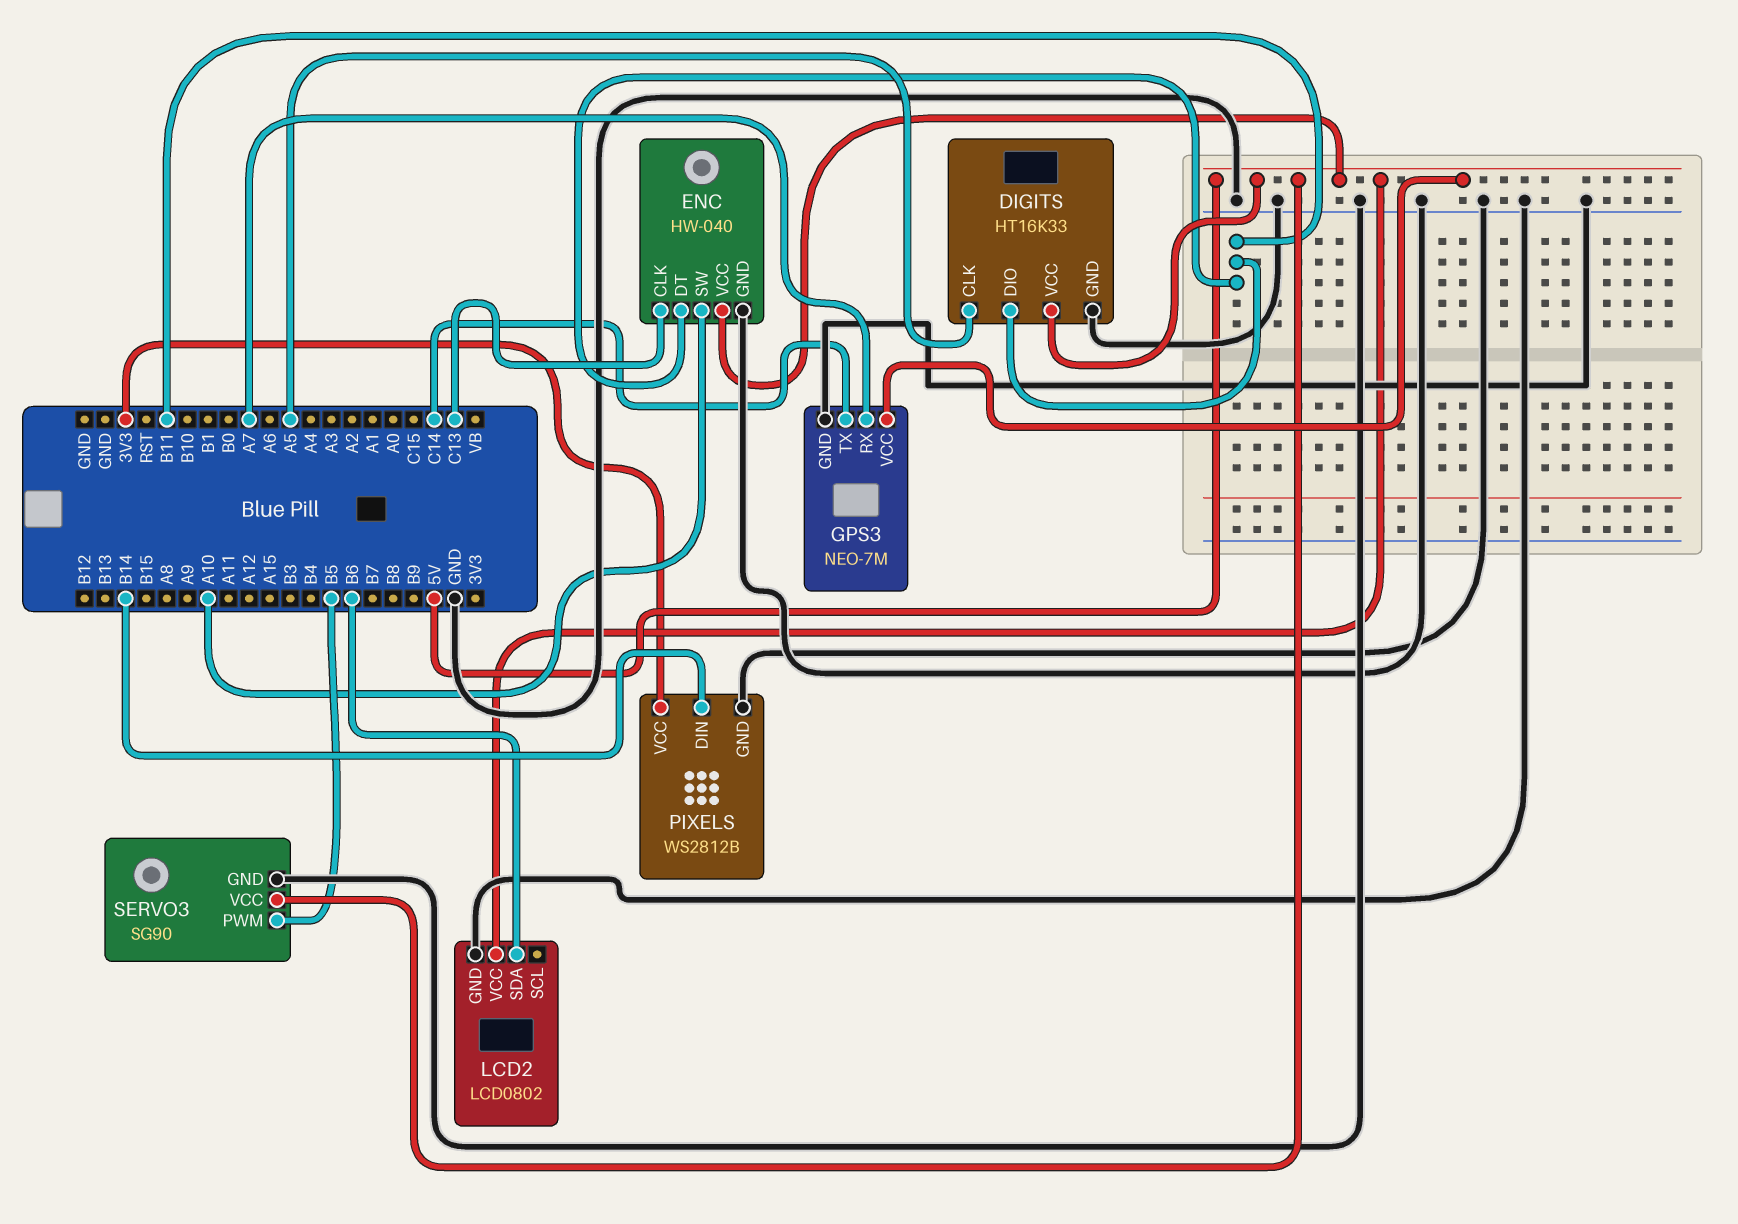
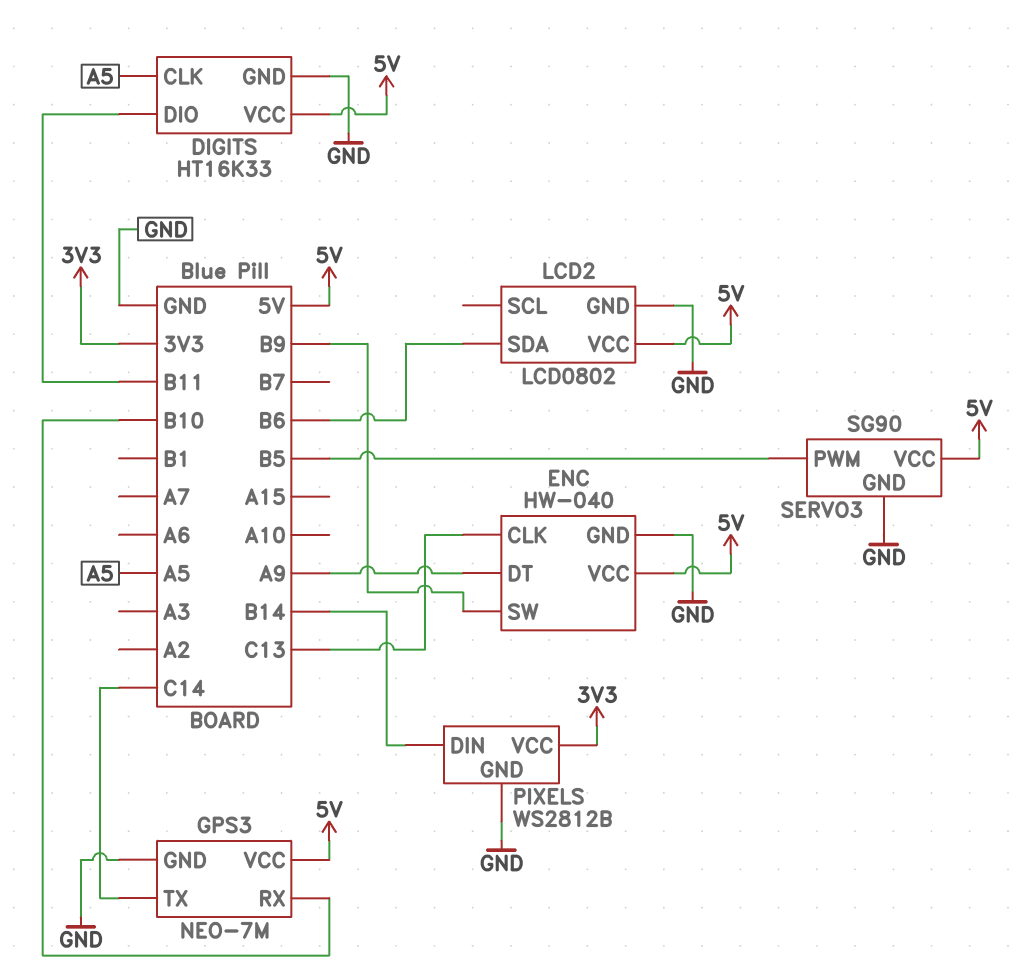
ENC pin DT: B11 -> A9
ENC pin SW: A10 -> B9
GPS3 pin RX: A7 -> B10

